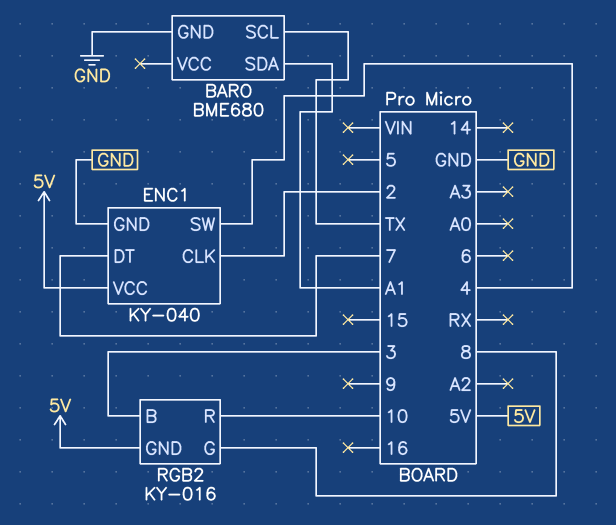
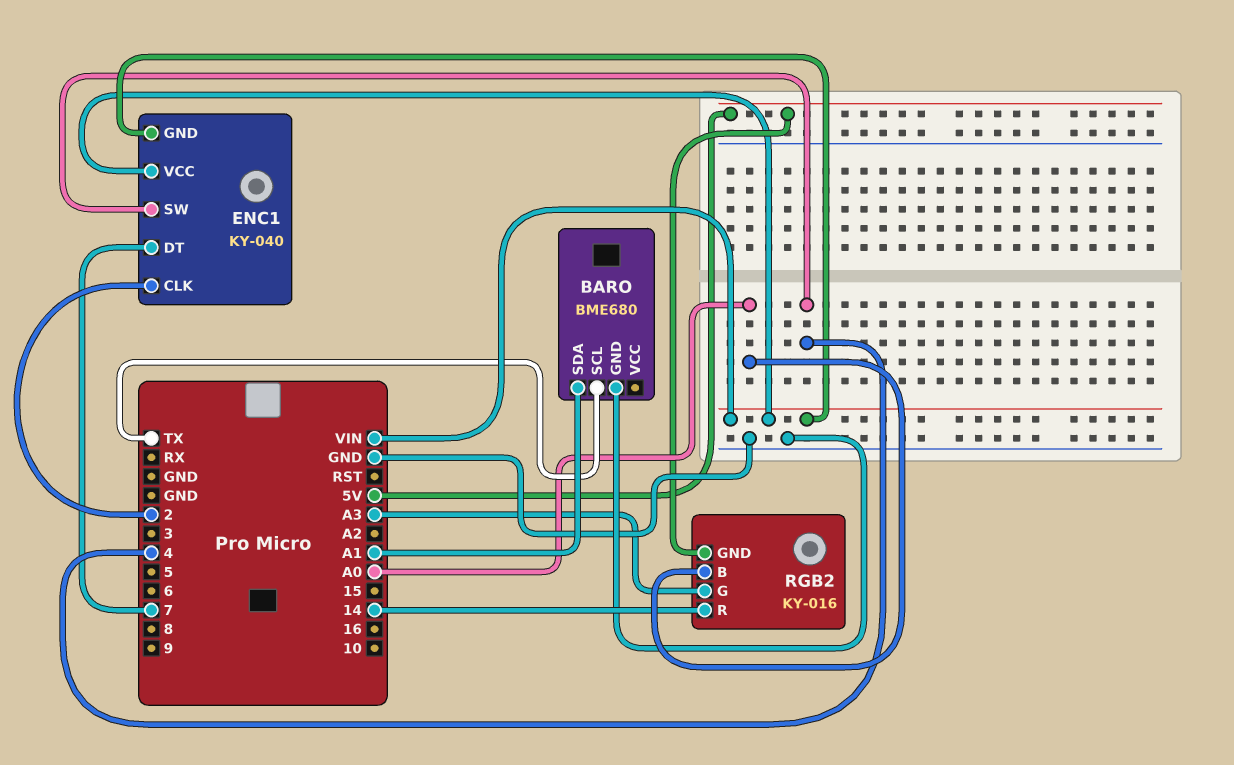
ENC1 pin GND: GND -> VIN
ENC1 pin VCC: 5V -> VIN
RGB2 pin B: 3 -> A0
RGB2 pin G: 8 -> A3
RGB2 pin R: 10 -> 14

